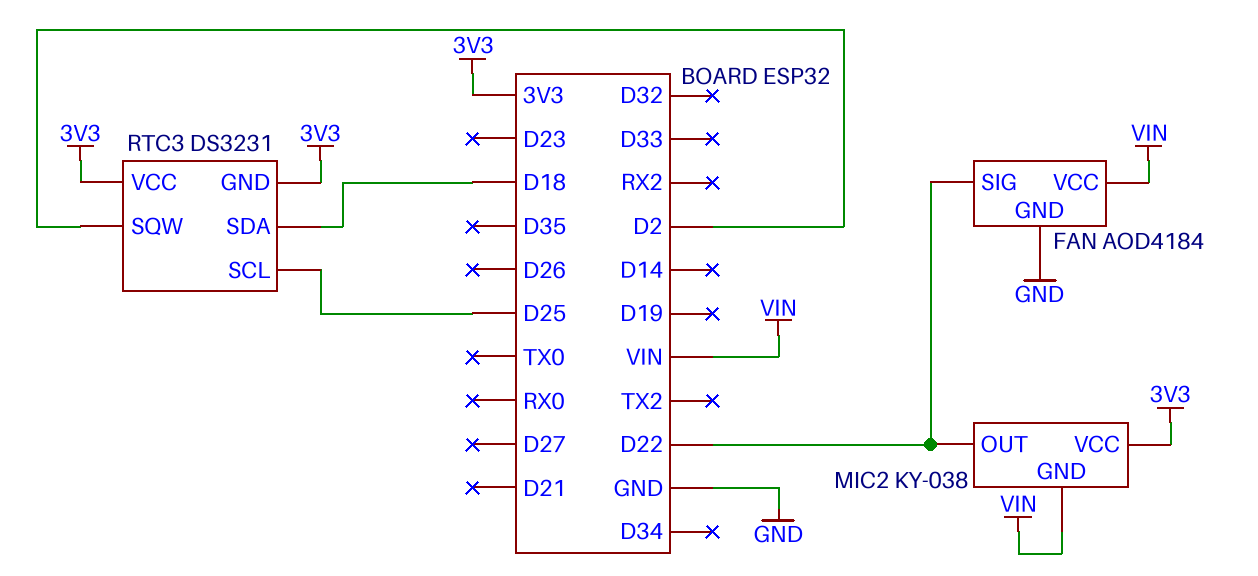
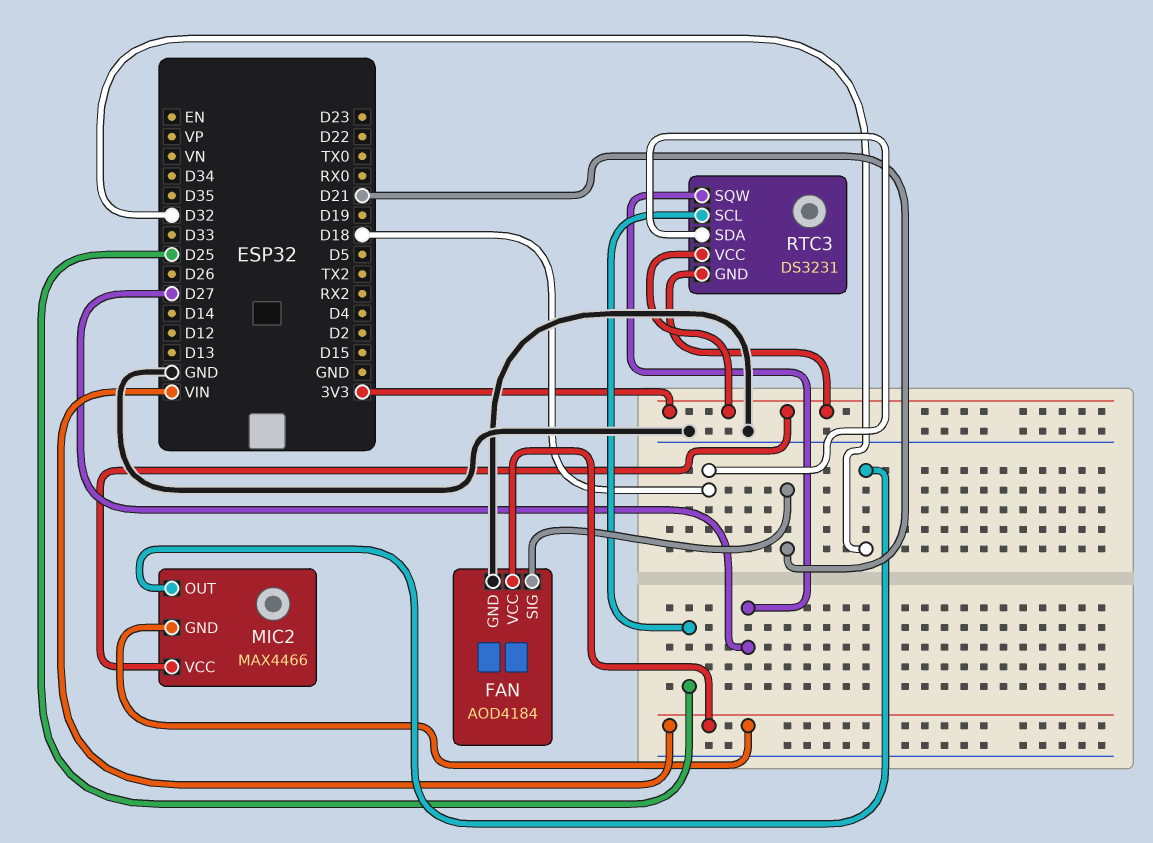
FAN pin SIG: D22 -> D21
MIC2: KY-038 -> MAX4466
MIC2 pin OUT: D22 -> D32
RTC3 pin SQW: D2 -> D27

